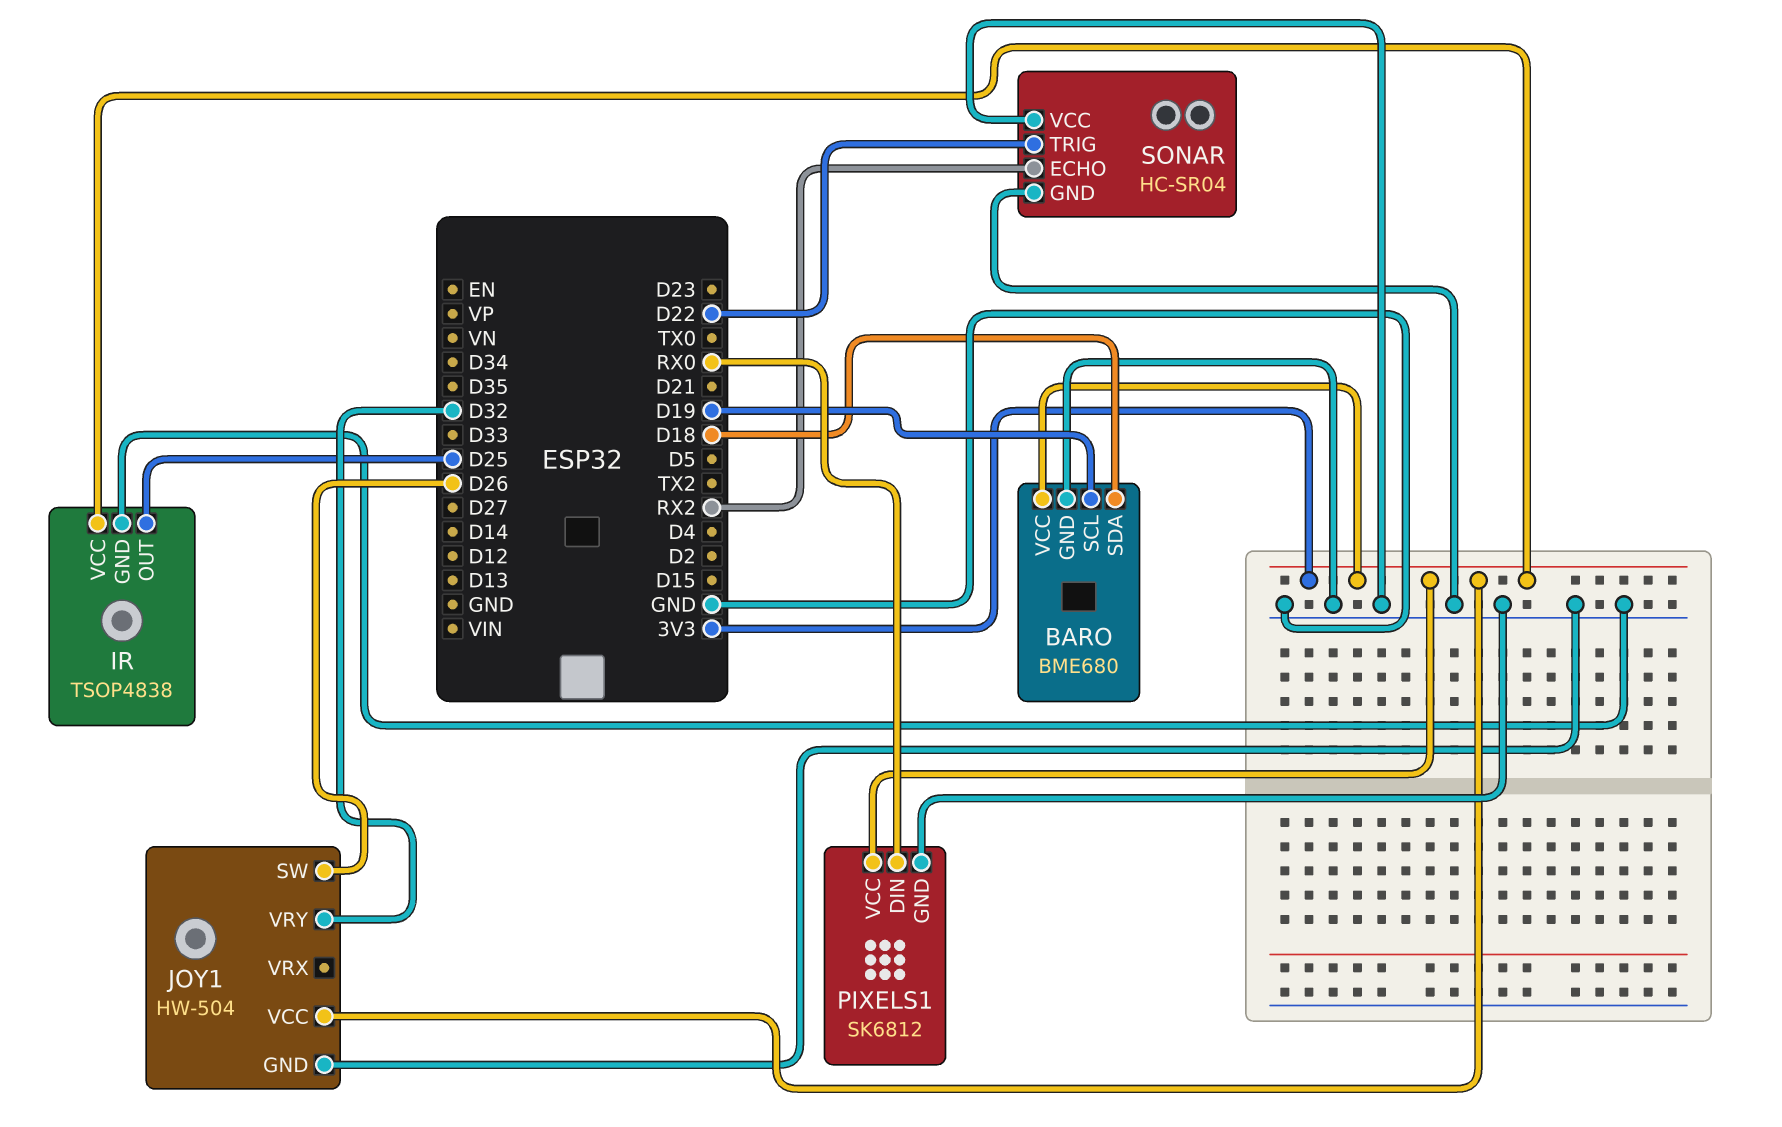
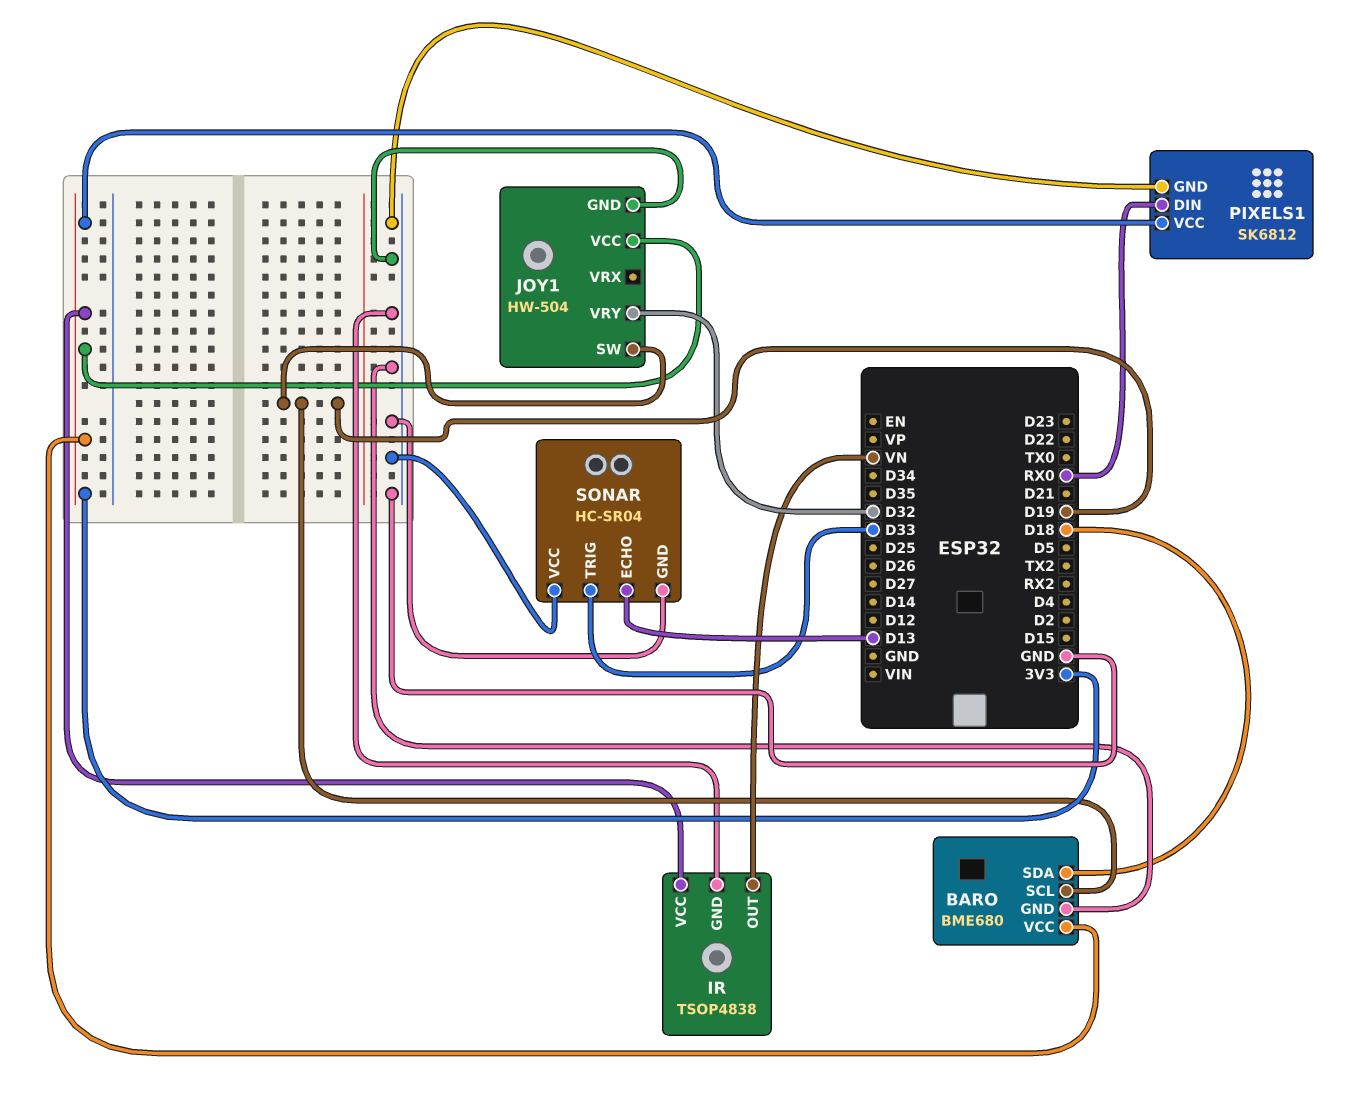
IR pin OUT: D25 -> VN
JOY1 pin SW: D26 -> D19
SONAR pin ECHO: RX2 -> D13
SONAR pin TRIG: D22 -> D33

